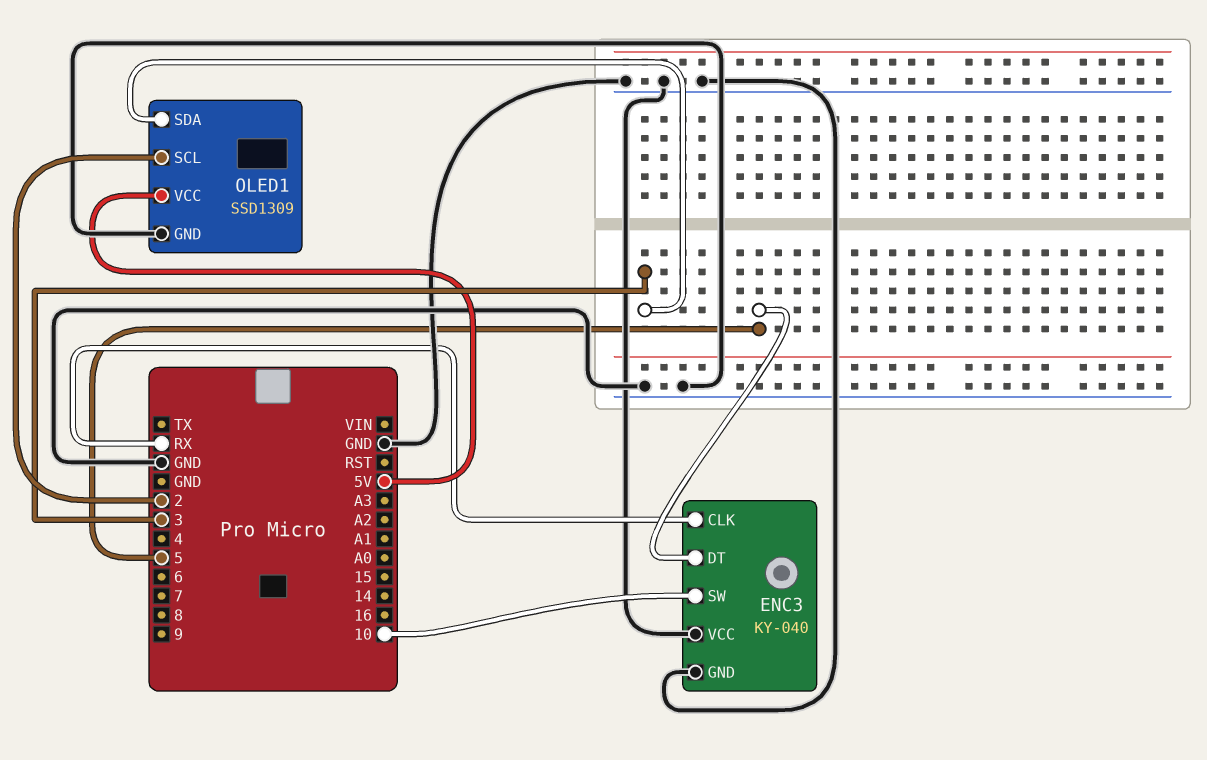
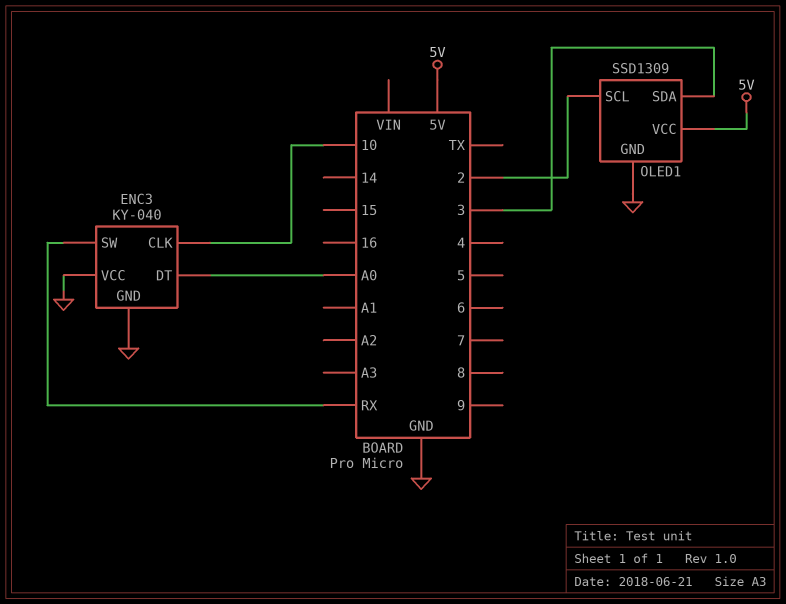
ENC3 pin CLK: RX -> 10
ENC3 pin DT: 5 -> A0
ENC3 pin SW: 10 -> RX

